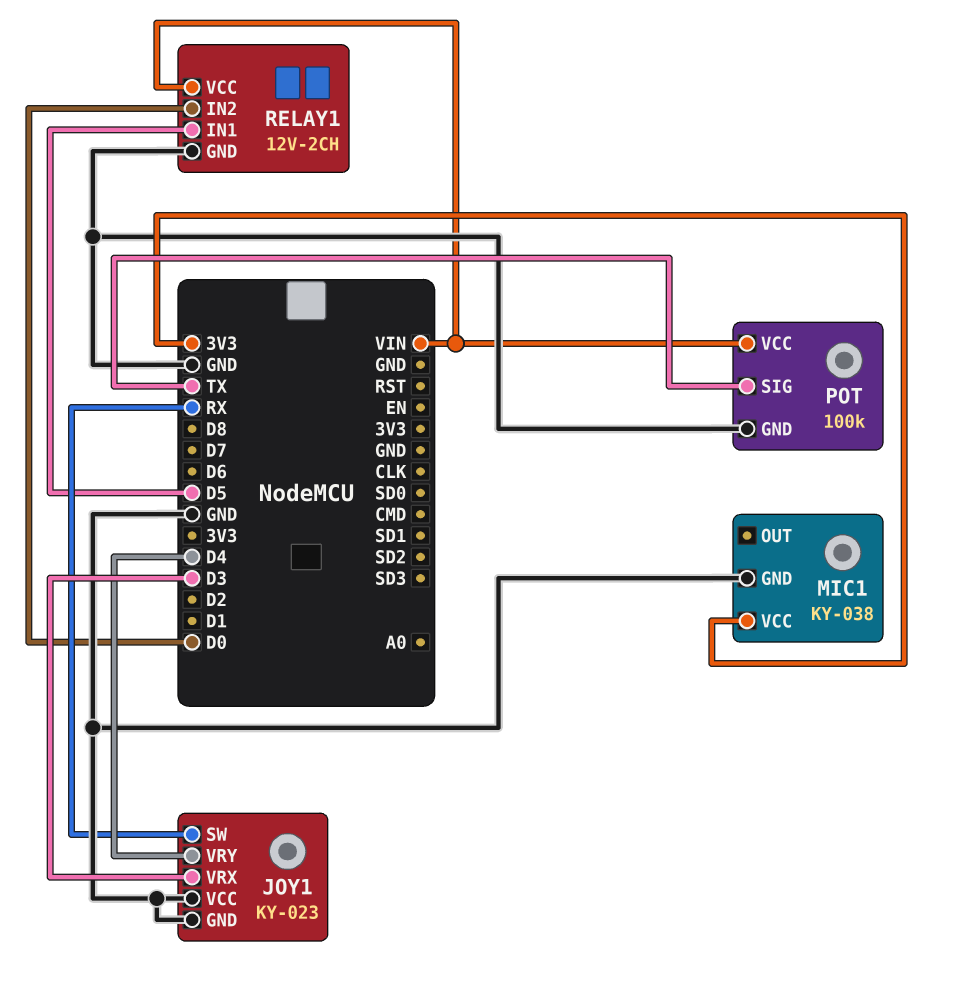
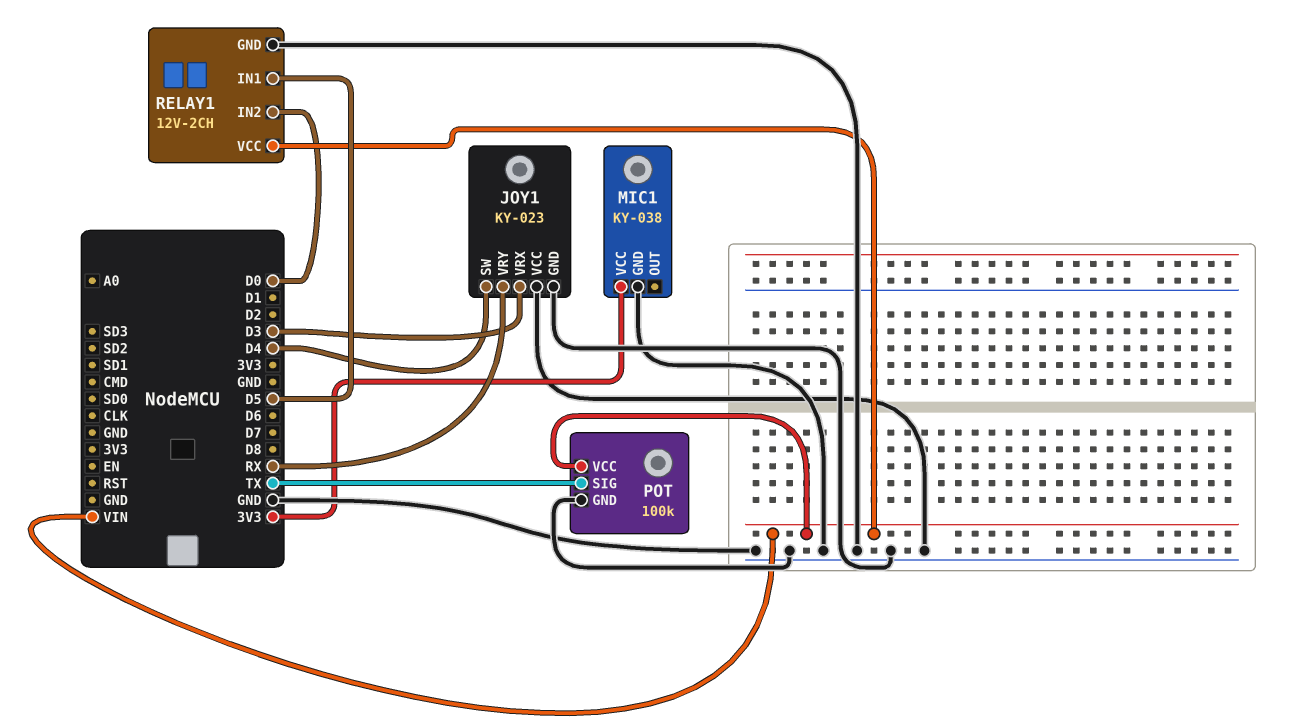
JOY1 pin SW: RX -> D4
JOY1 pin VRY: D4 -> RX

